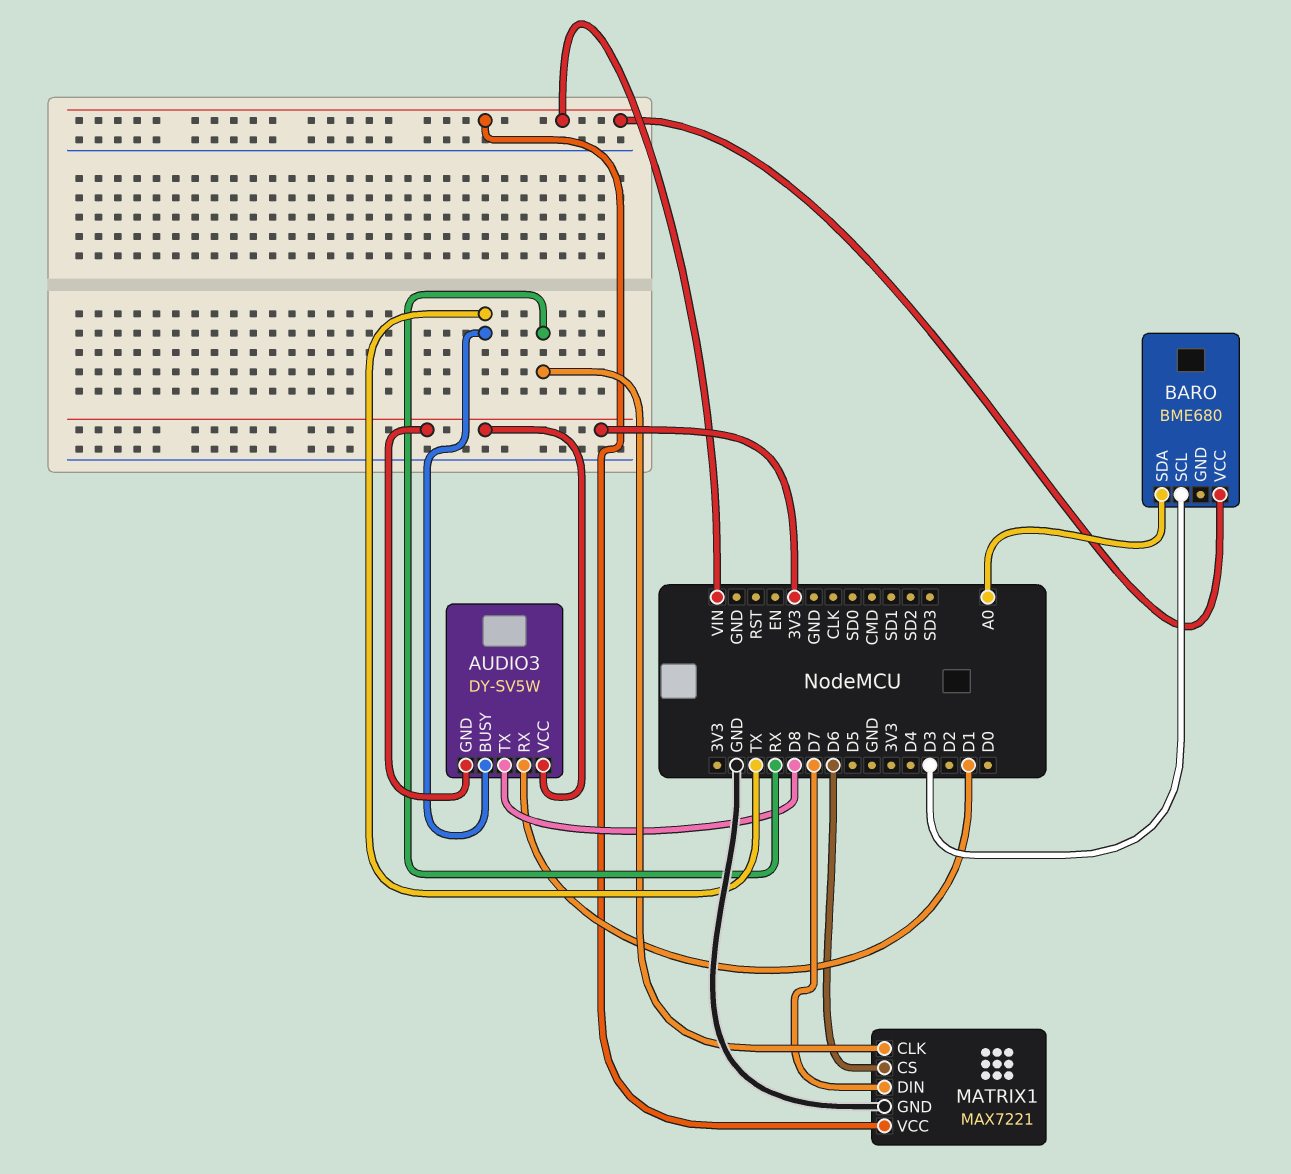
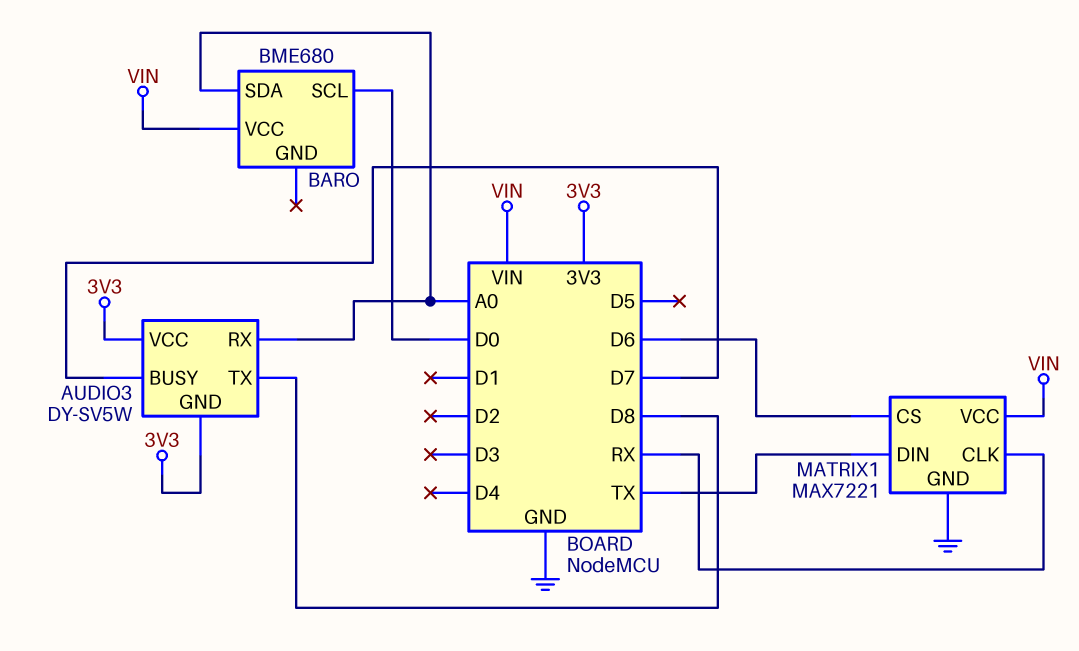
AUDIO3 pin BUSY: TX -> D7
AUDIO3 pin RX: D1 -> A0
BARO pin SCL: D3 -> D0
MATRIX1 pin DIN: D7 -> TX

